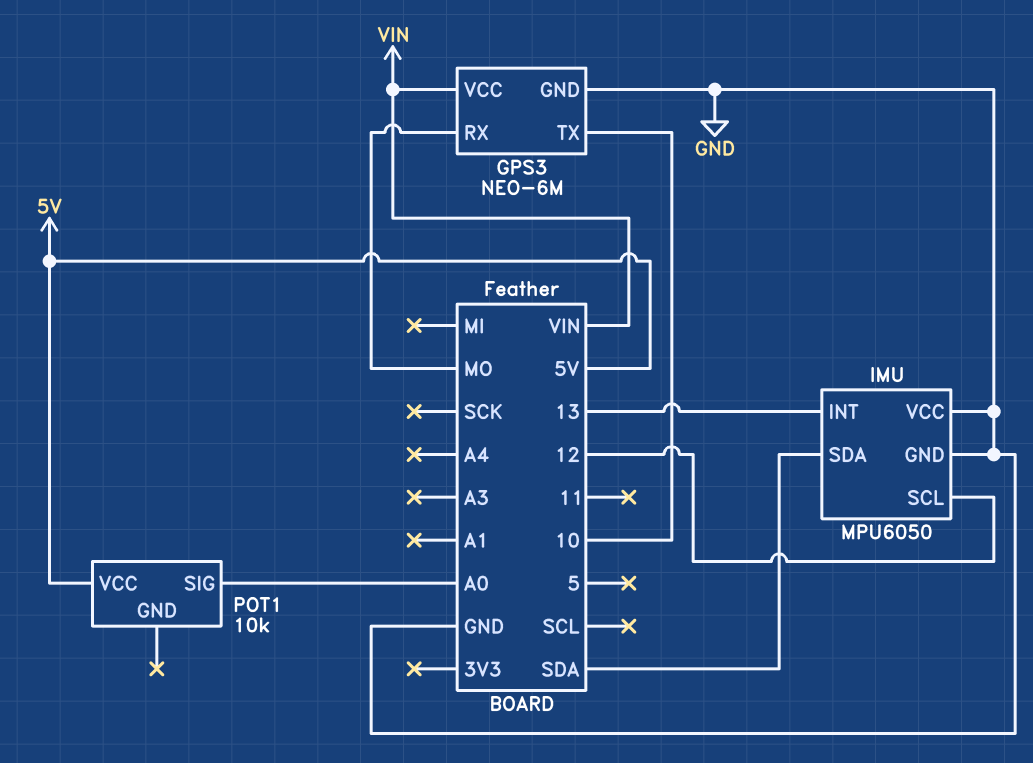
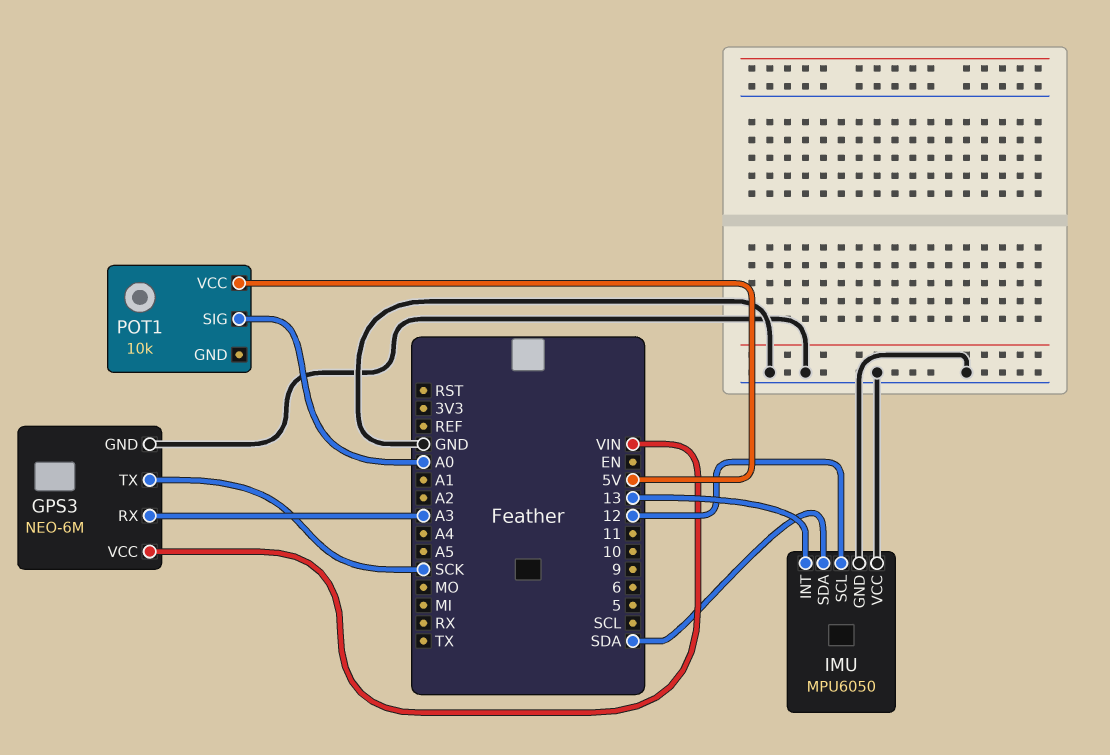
GPS3 pin RX: MO -> A3
GPS3 pin TX: 10 -> SCK

